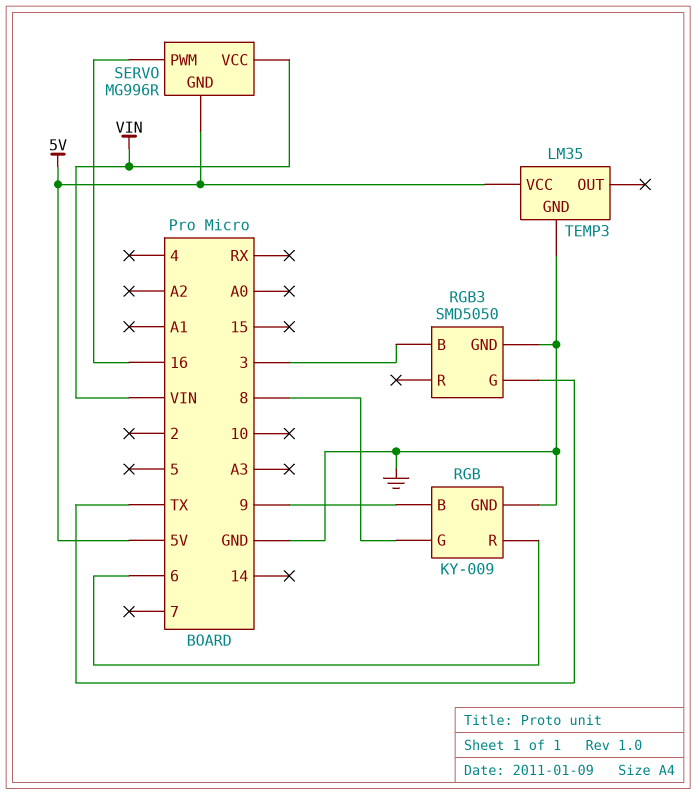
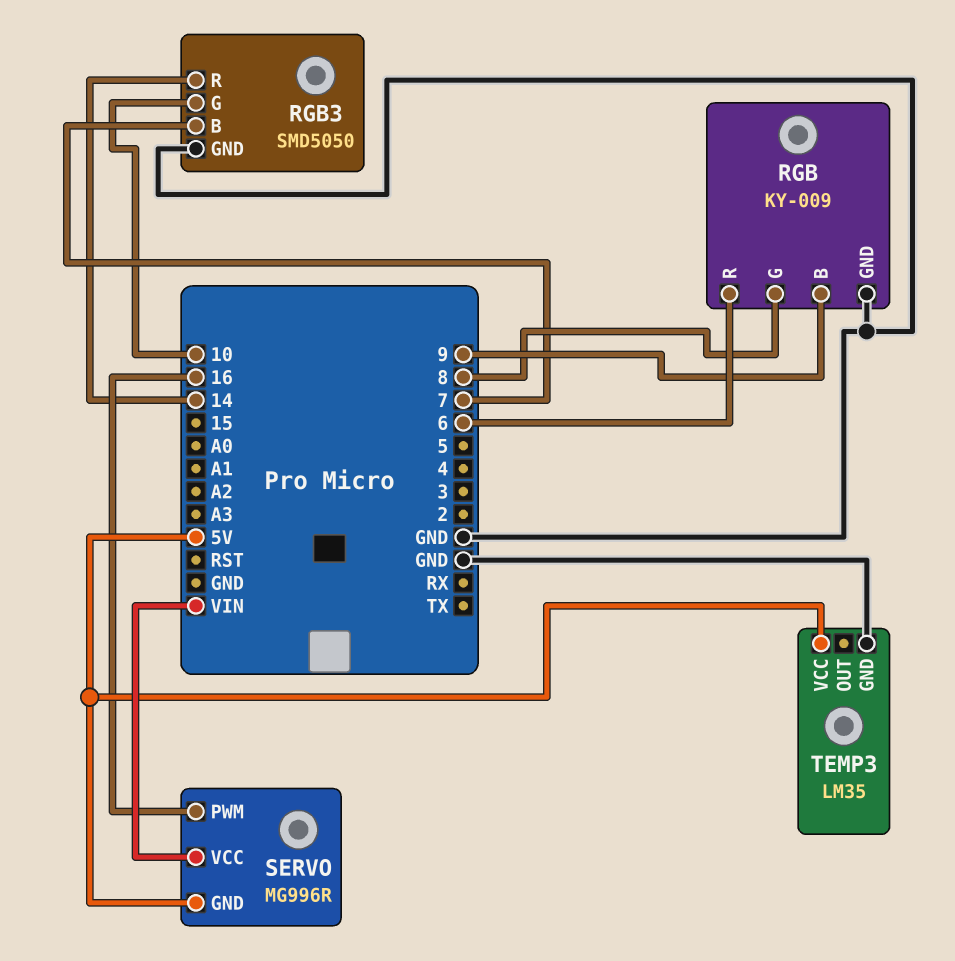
RGB3 pin B: 3 -> 7
RGB3 pin G: TX -> 10
RGB3 pin R: none -> 14

